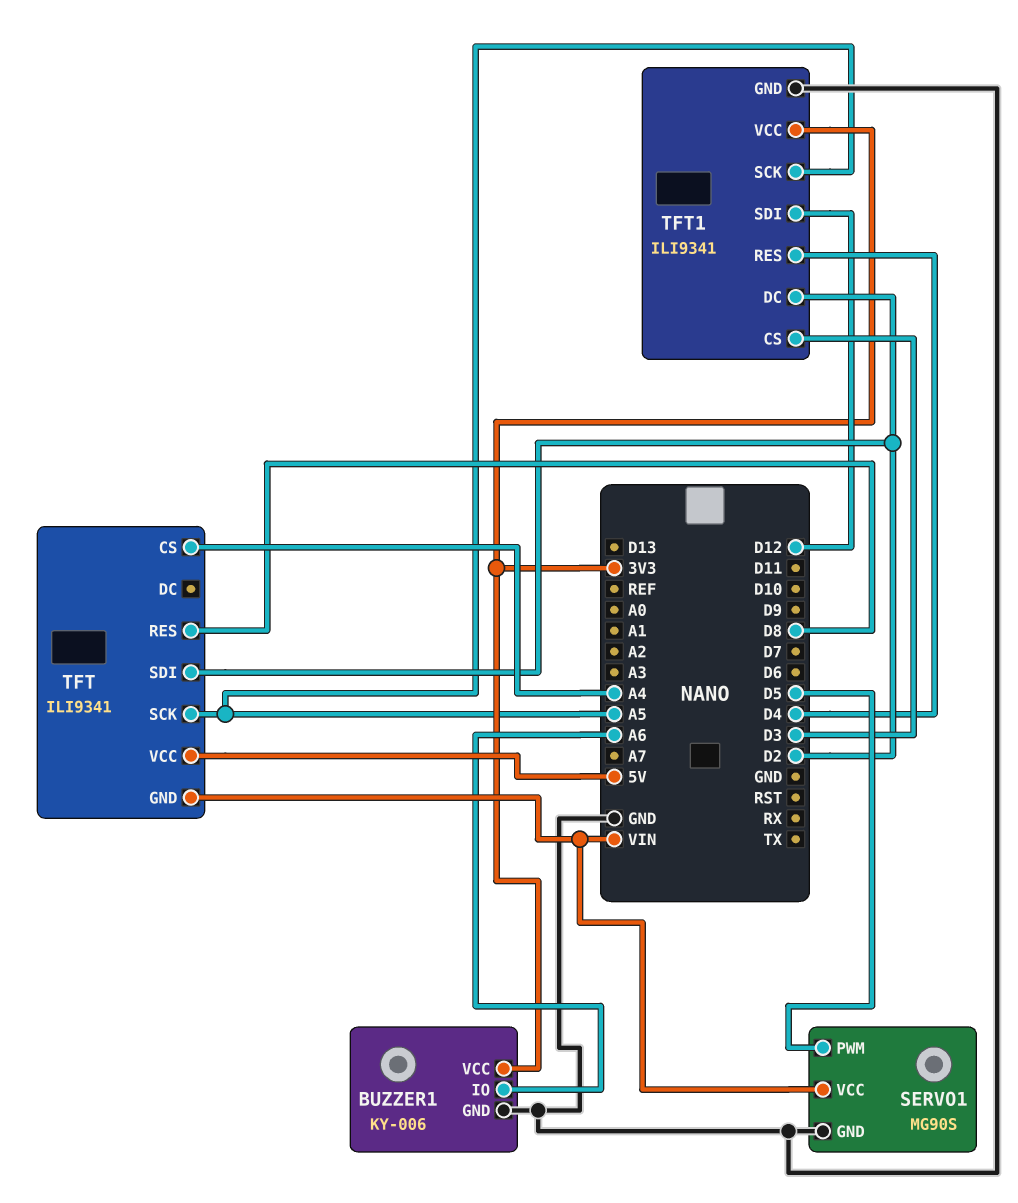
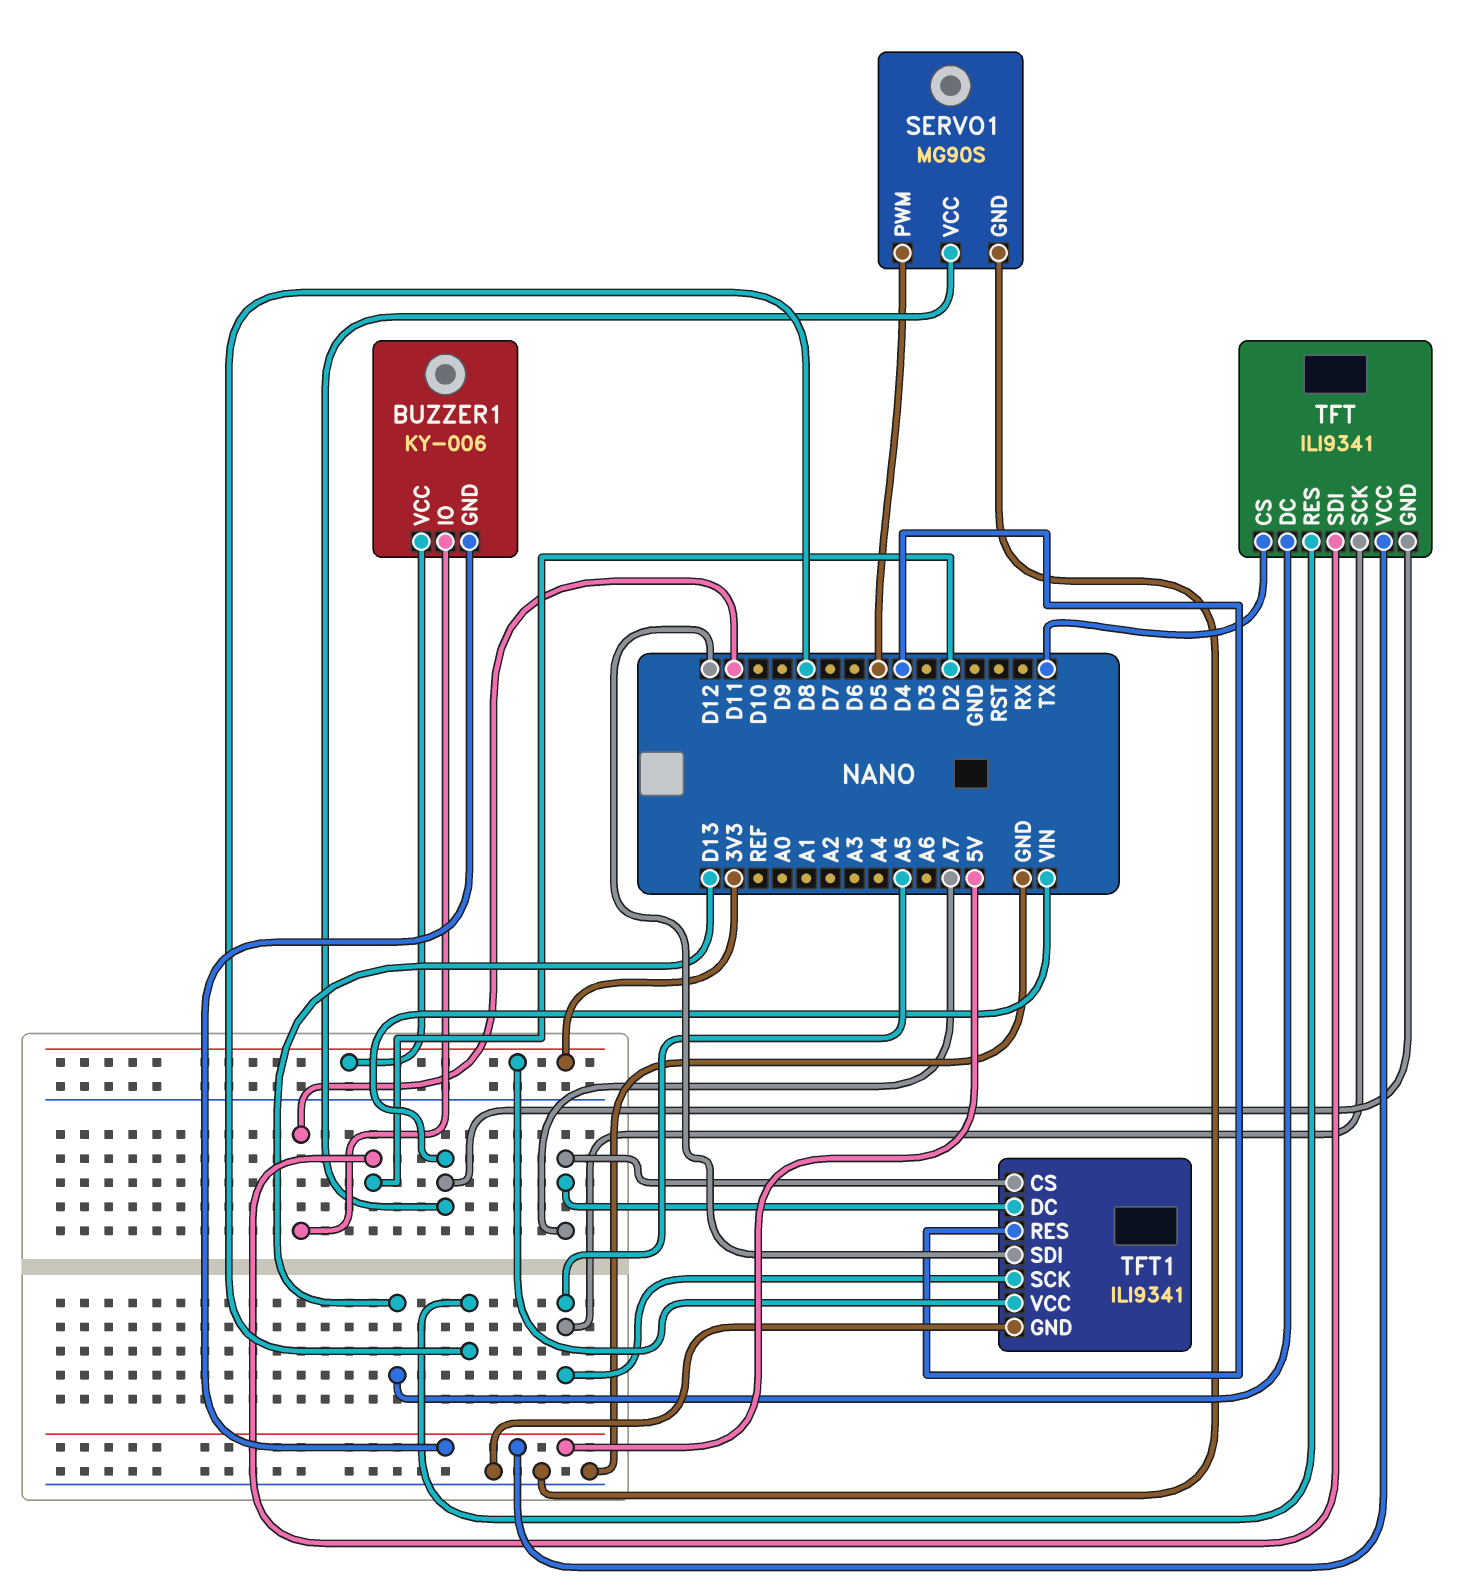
BUZZER1 pin GND: GND -> 5V
BUZZER1 pin IO: A6 -> D11
TFT pin CS: A4 -> TX
TFT pin DC: none -> D13
TFT1 pin CS: D3 -> A7
TFT1 pin DC: D2 -> A7

